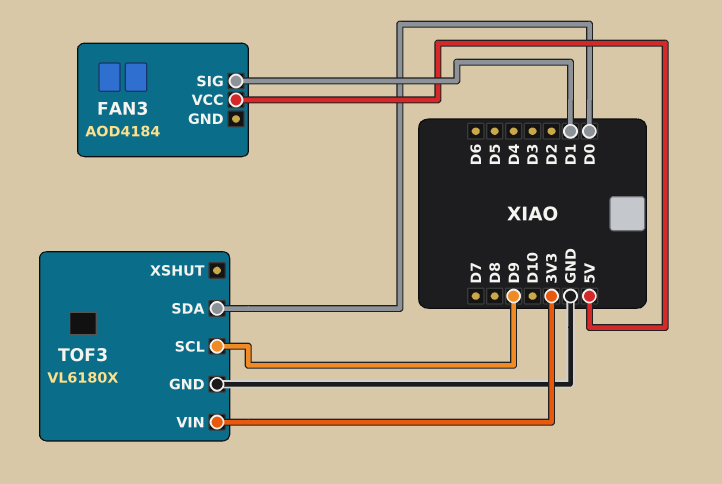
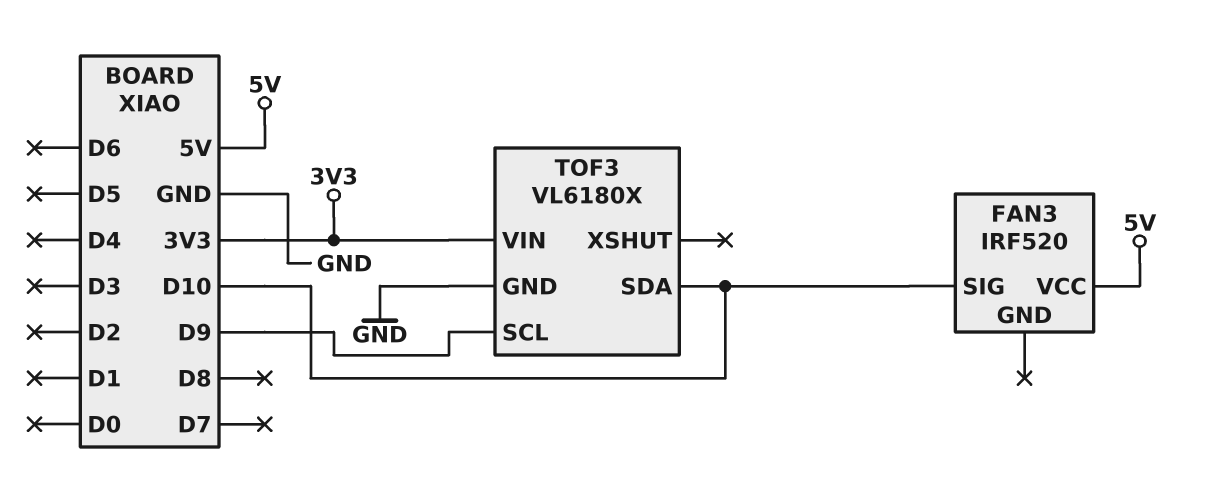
FAN3: AOD4184 -> IRF520
FAN3 pin SIG: D1 -> D10
TOF3 pin SDA: D0 -> D10

